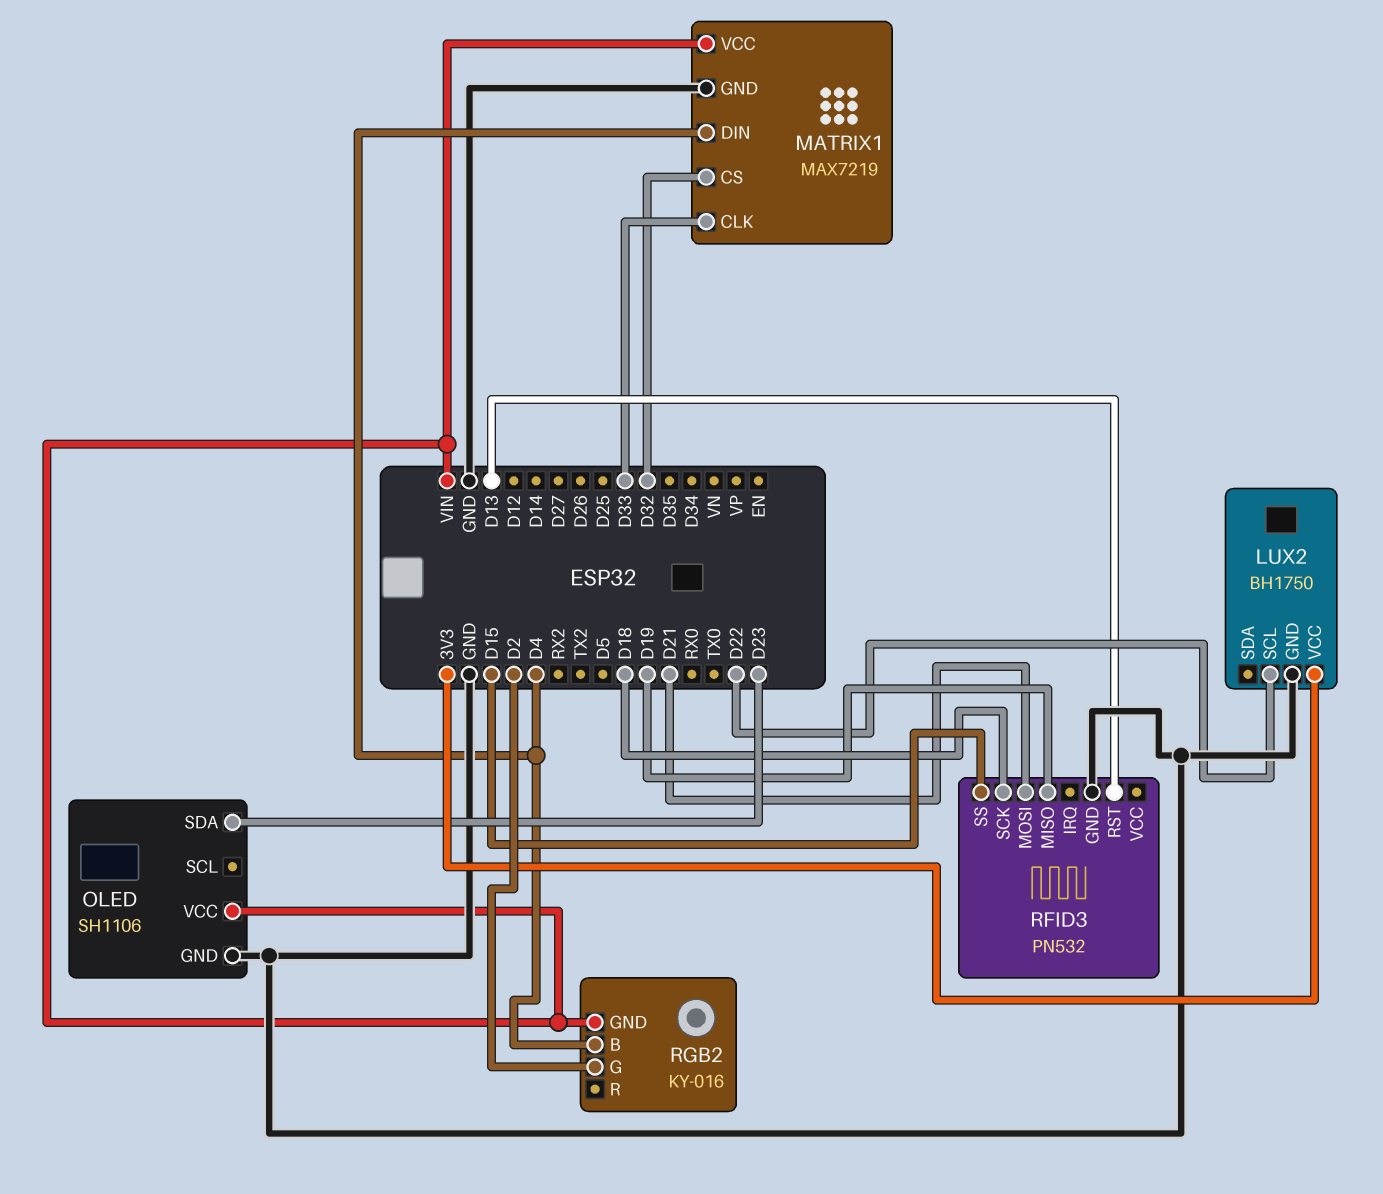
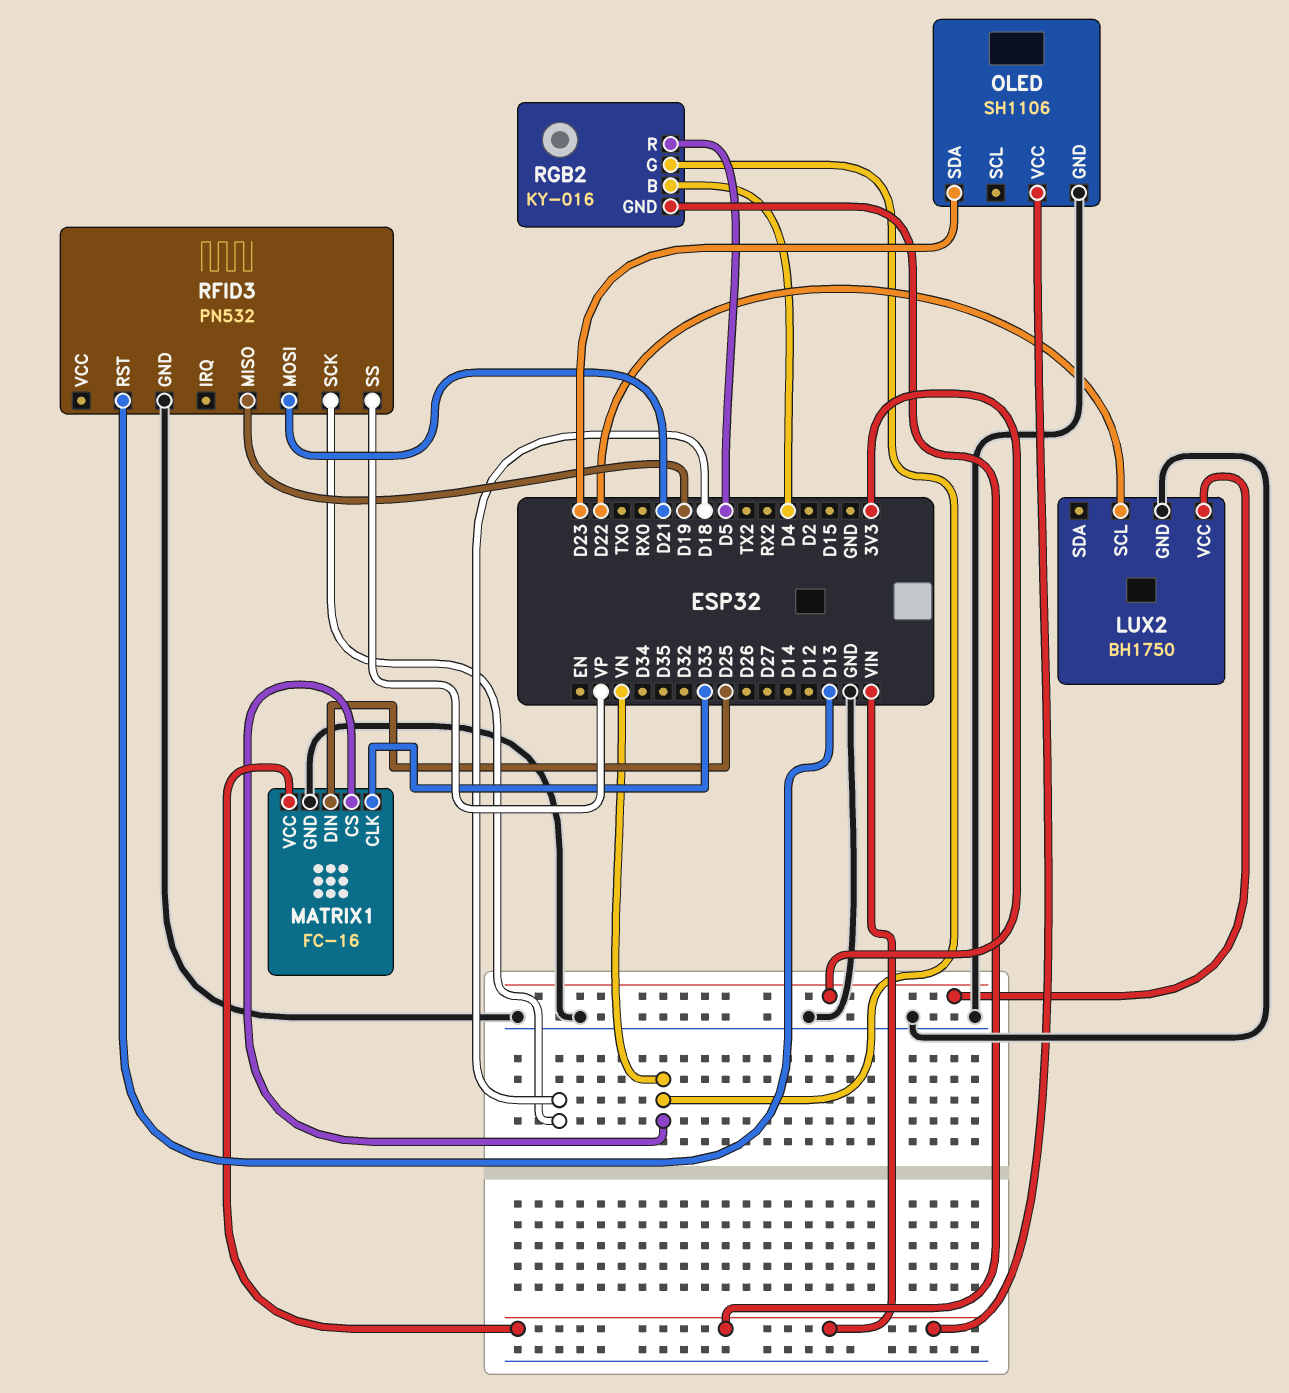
MATRIX1: MAX7219 -> FC-16
MATRIX1 pin CS: D32 -> VN
MATRIX1 pin DIN: D4 -> D25
RFID3 pin SS: D15 -> VP
RGB2 pin G: D2 -> VN
RGB2 pin R: none -> D5

